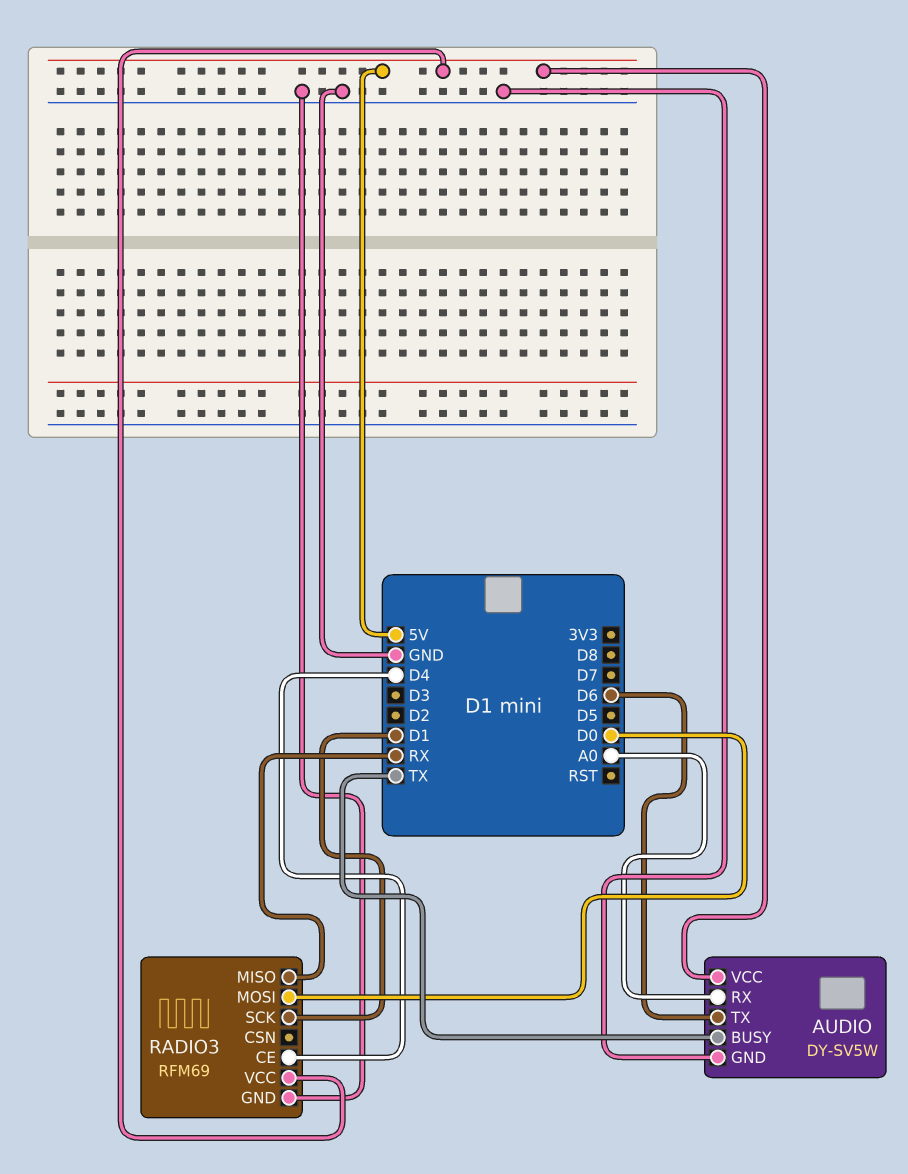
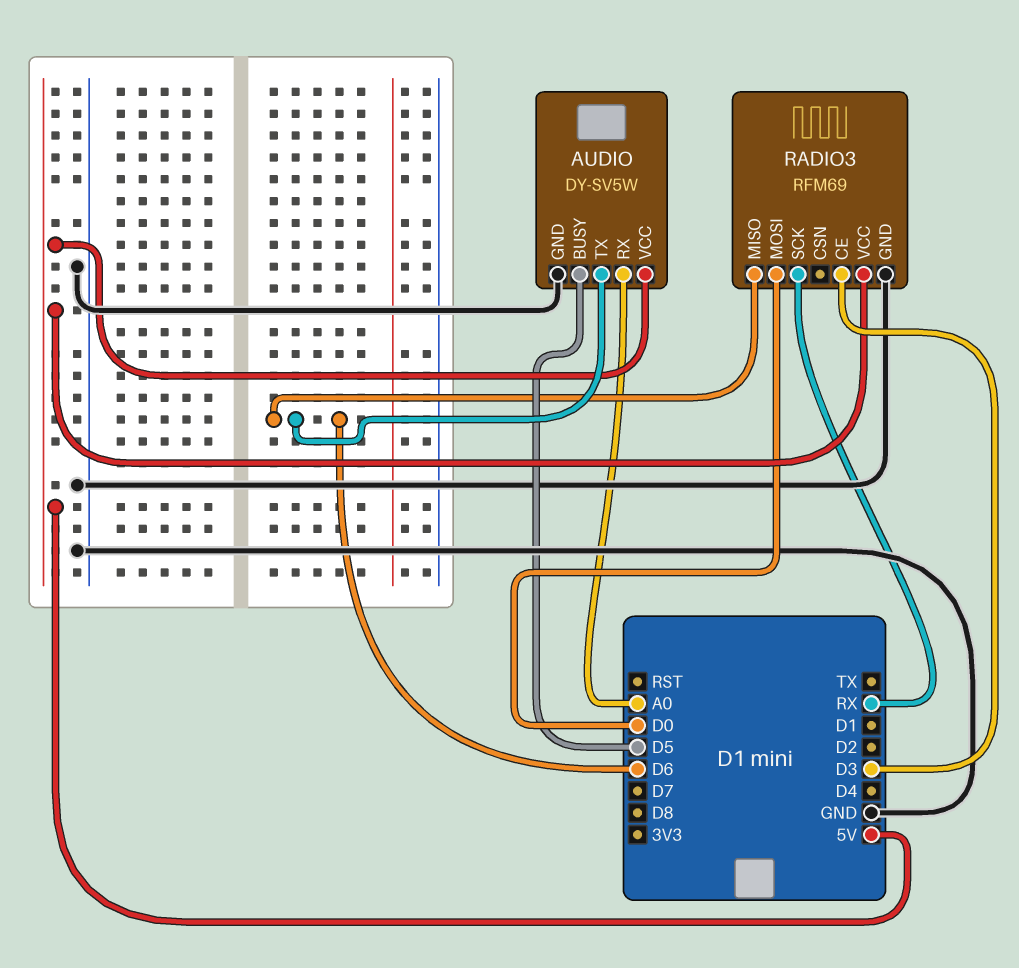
AUDIO pin BUSY: TX -> D5
RADIO3 pin CE: D4 -> D3
RADIO3 pin MISO: RX -> D6
RADIO3 pin SCK: D1 -> RX

